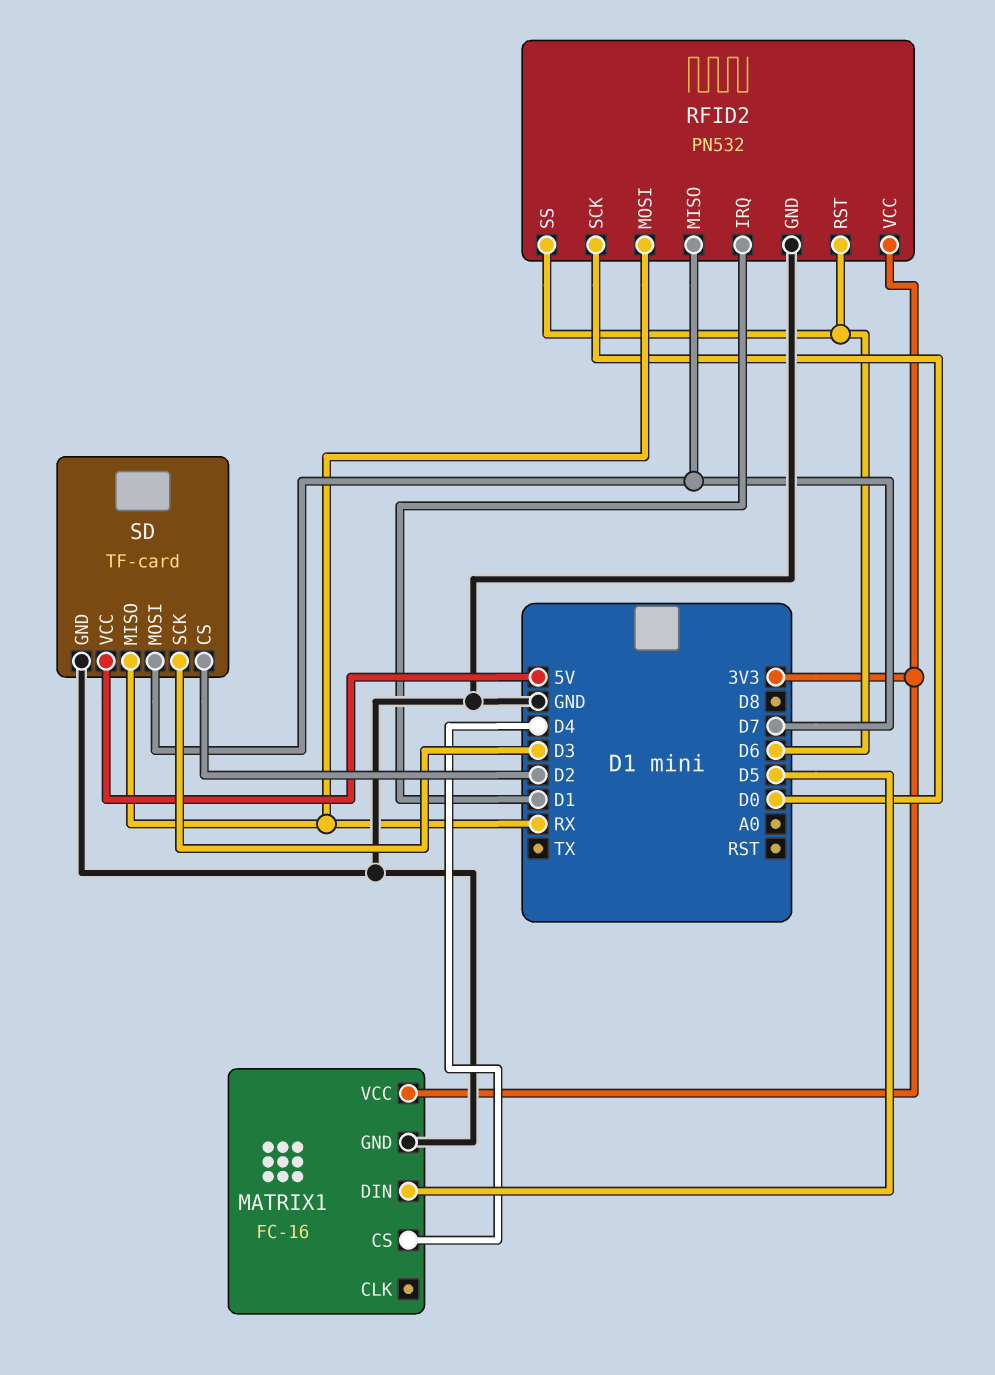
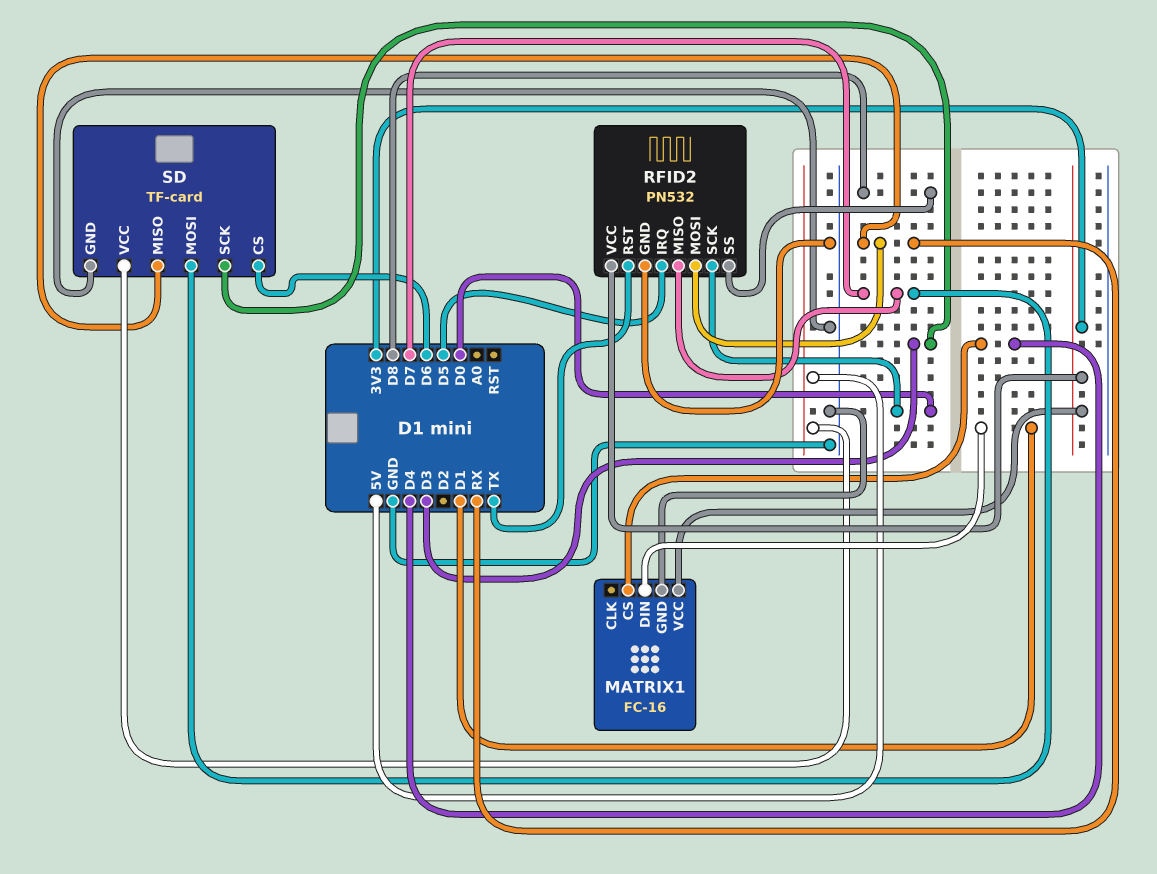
MATRIX1 pin DIN: D5 -> D1
RFID2 pin IRQ: D1 -> D5
RFID2 pin RST: D6 -> TX
RFID2 pin SS: D6 -> D8
SD pin CS: D2 -> D6

